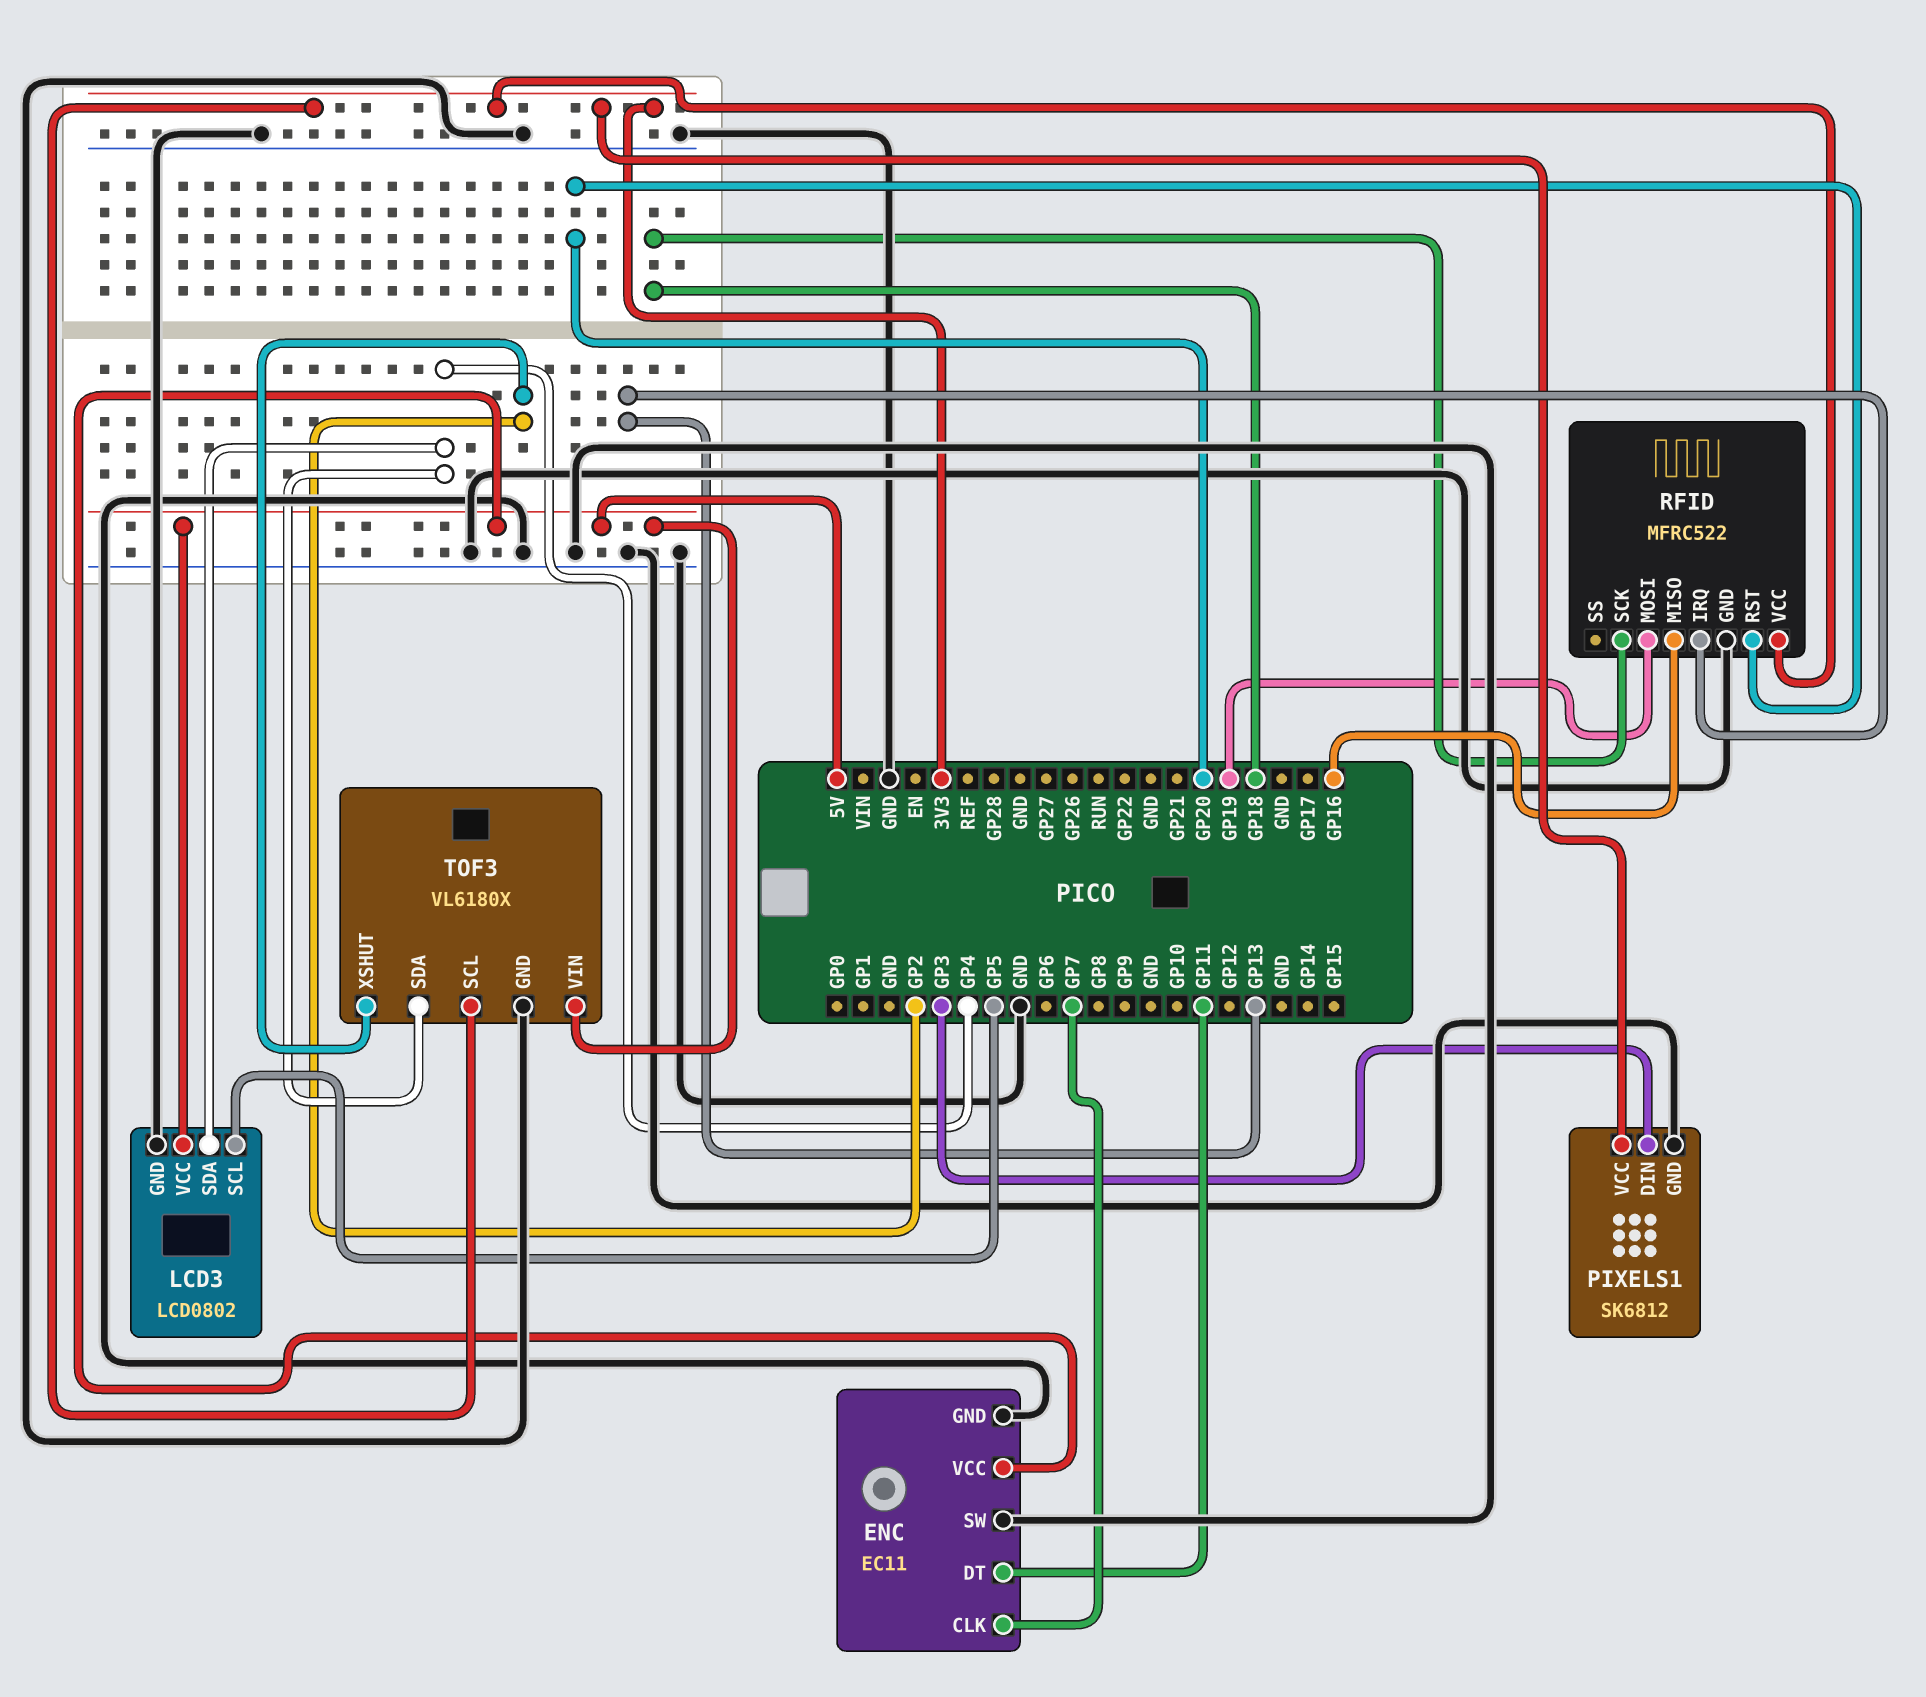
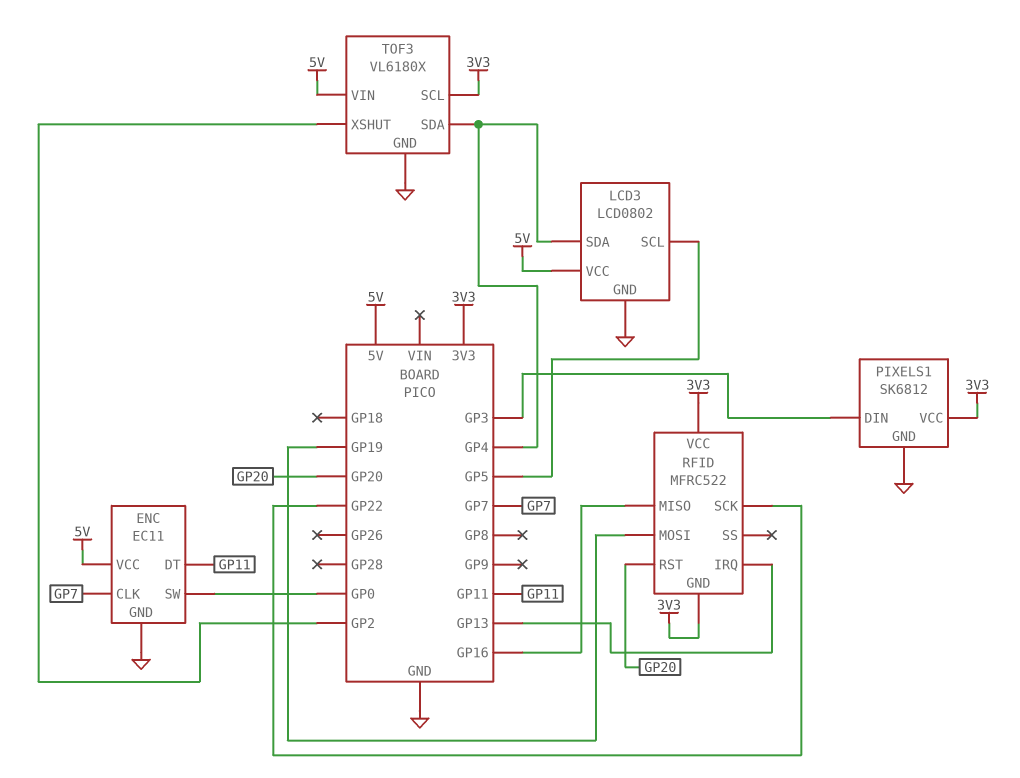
ENC pin SW: GND -> GP0
RFID pin GND: GND -> 3V3
RFID pin SCK: GP18 -> GP22

